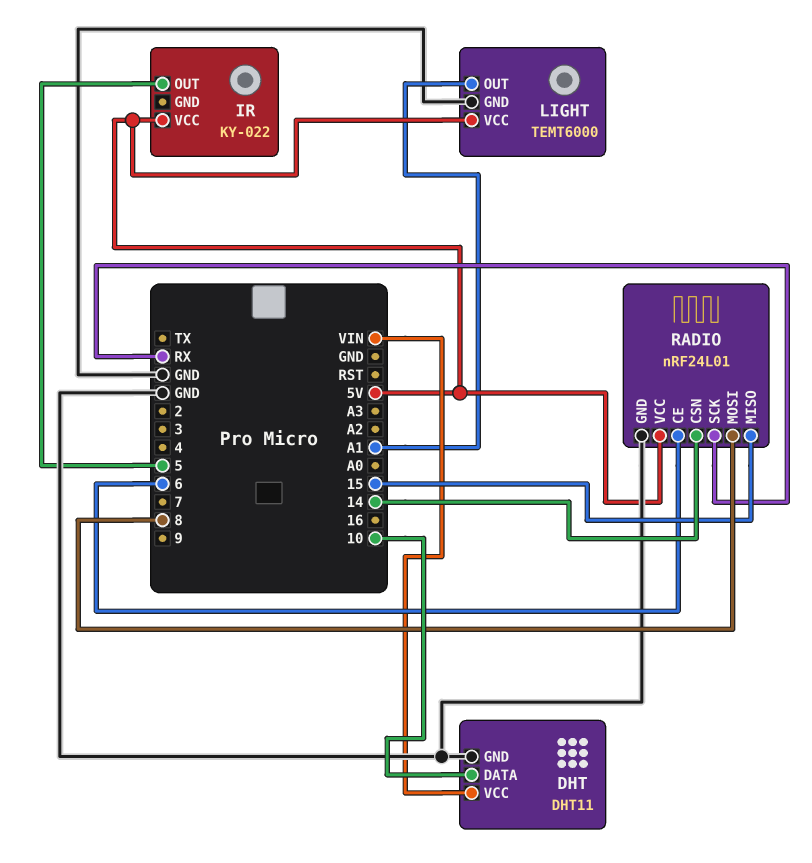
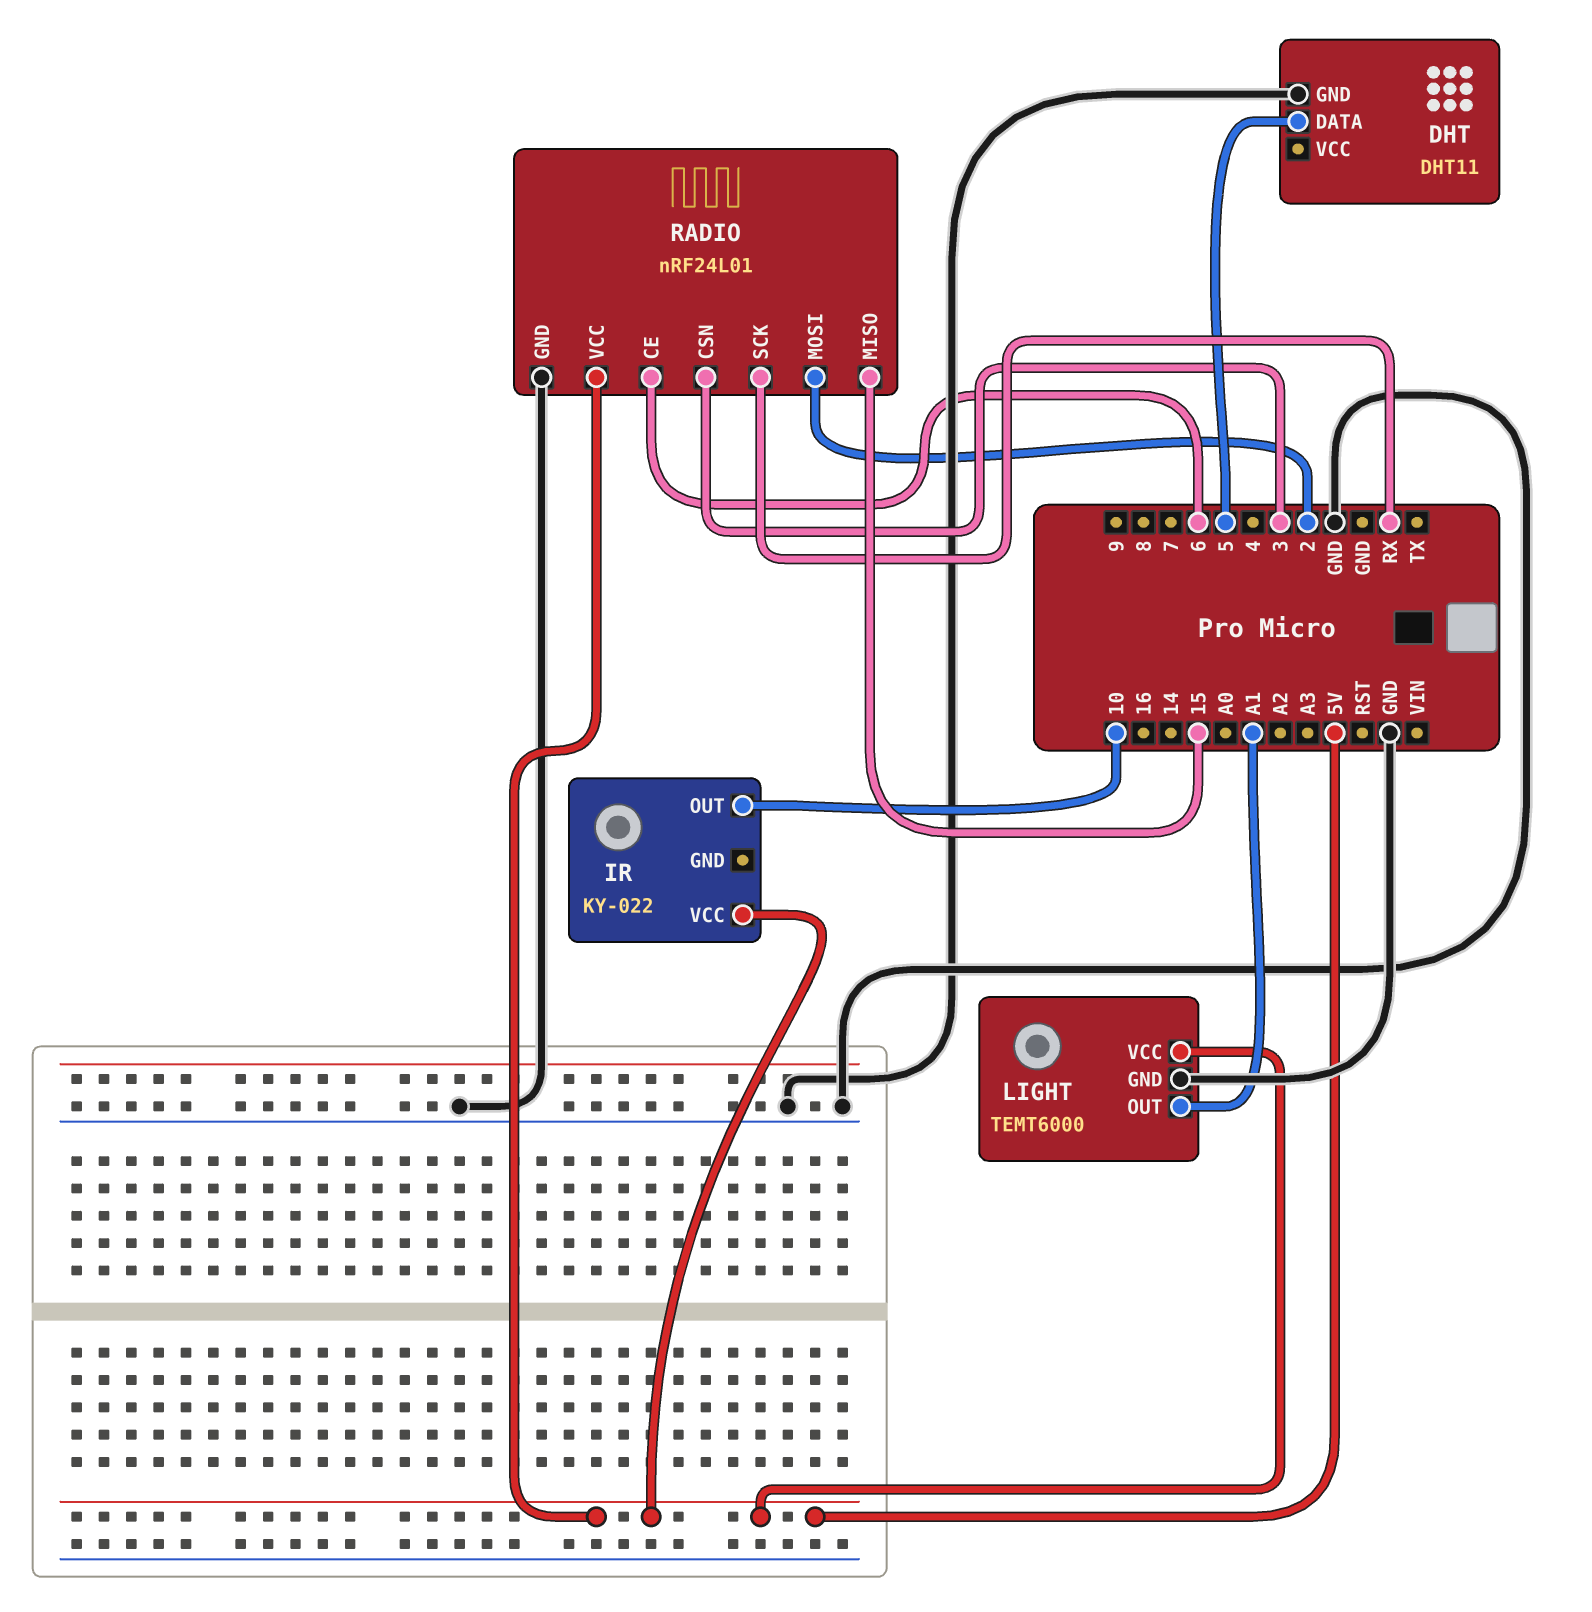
DHT pin DATA: 10 -> 5
DHT pin VCC: VIN -> none
IR pin OUT: 5 -> 10
RADIO pin CSN: 14 -> 3
RADIO pin MOSI: 8 -> 2

